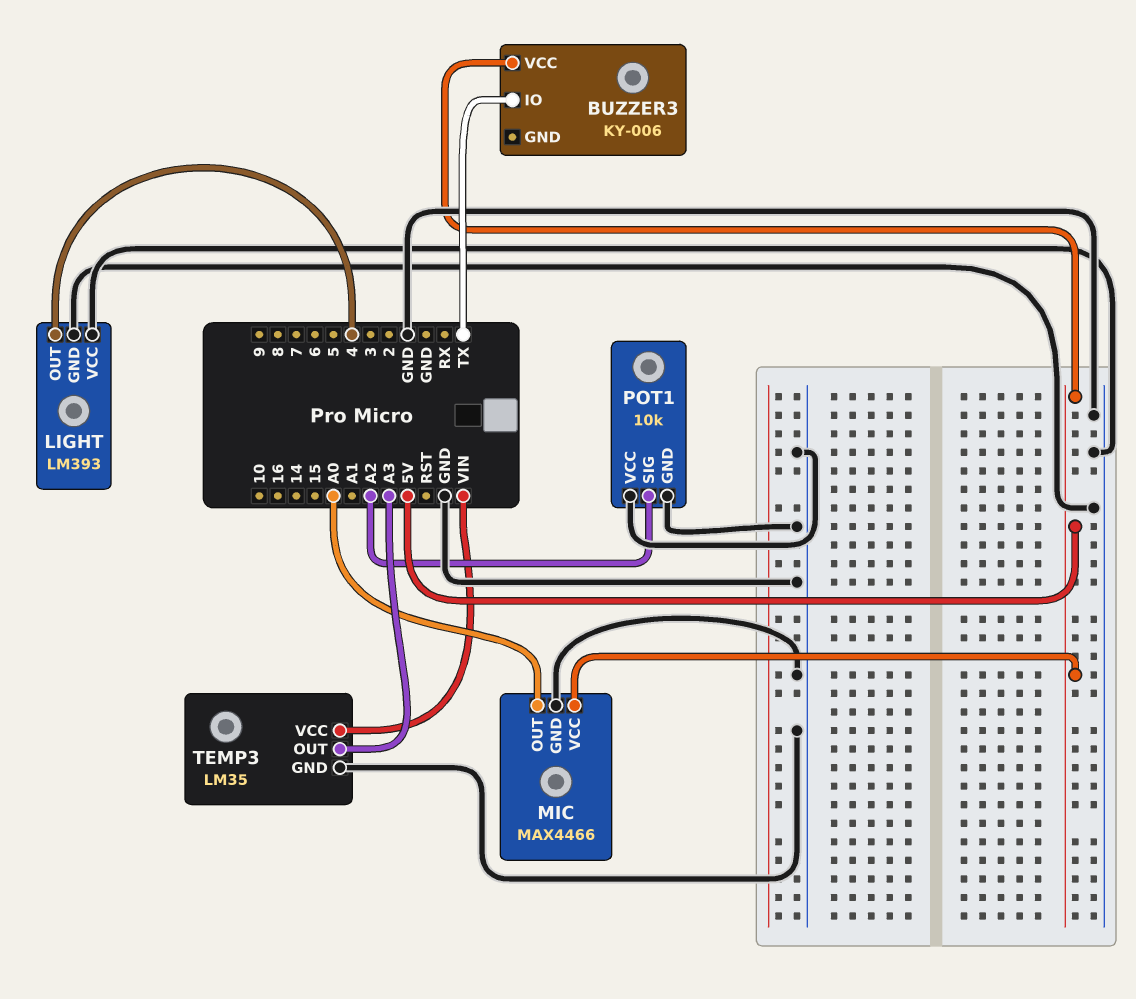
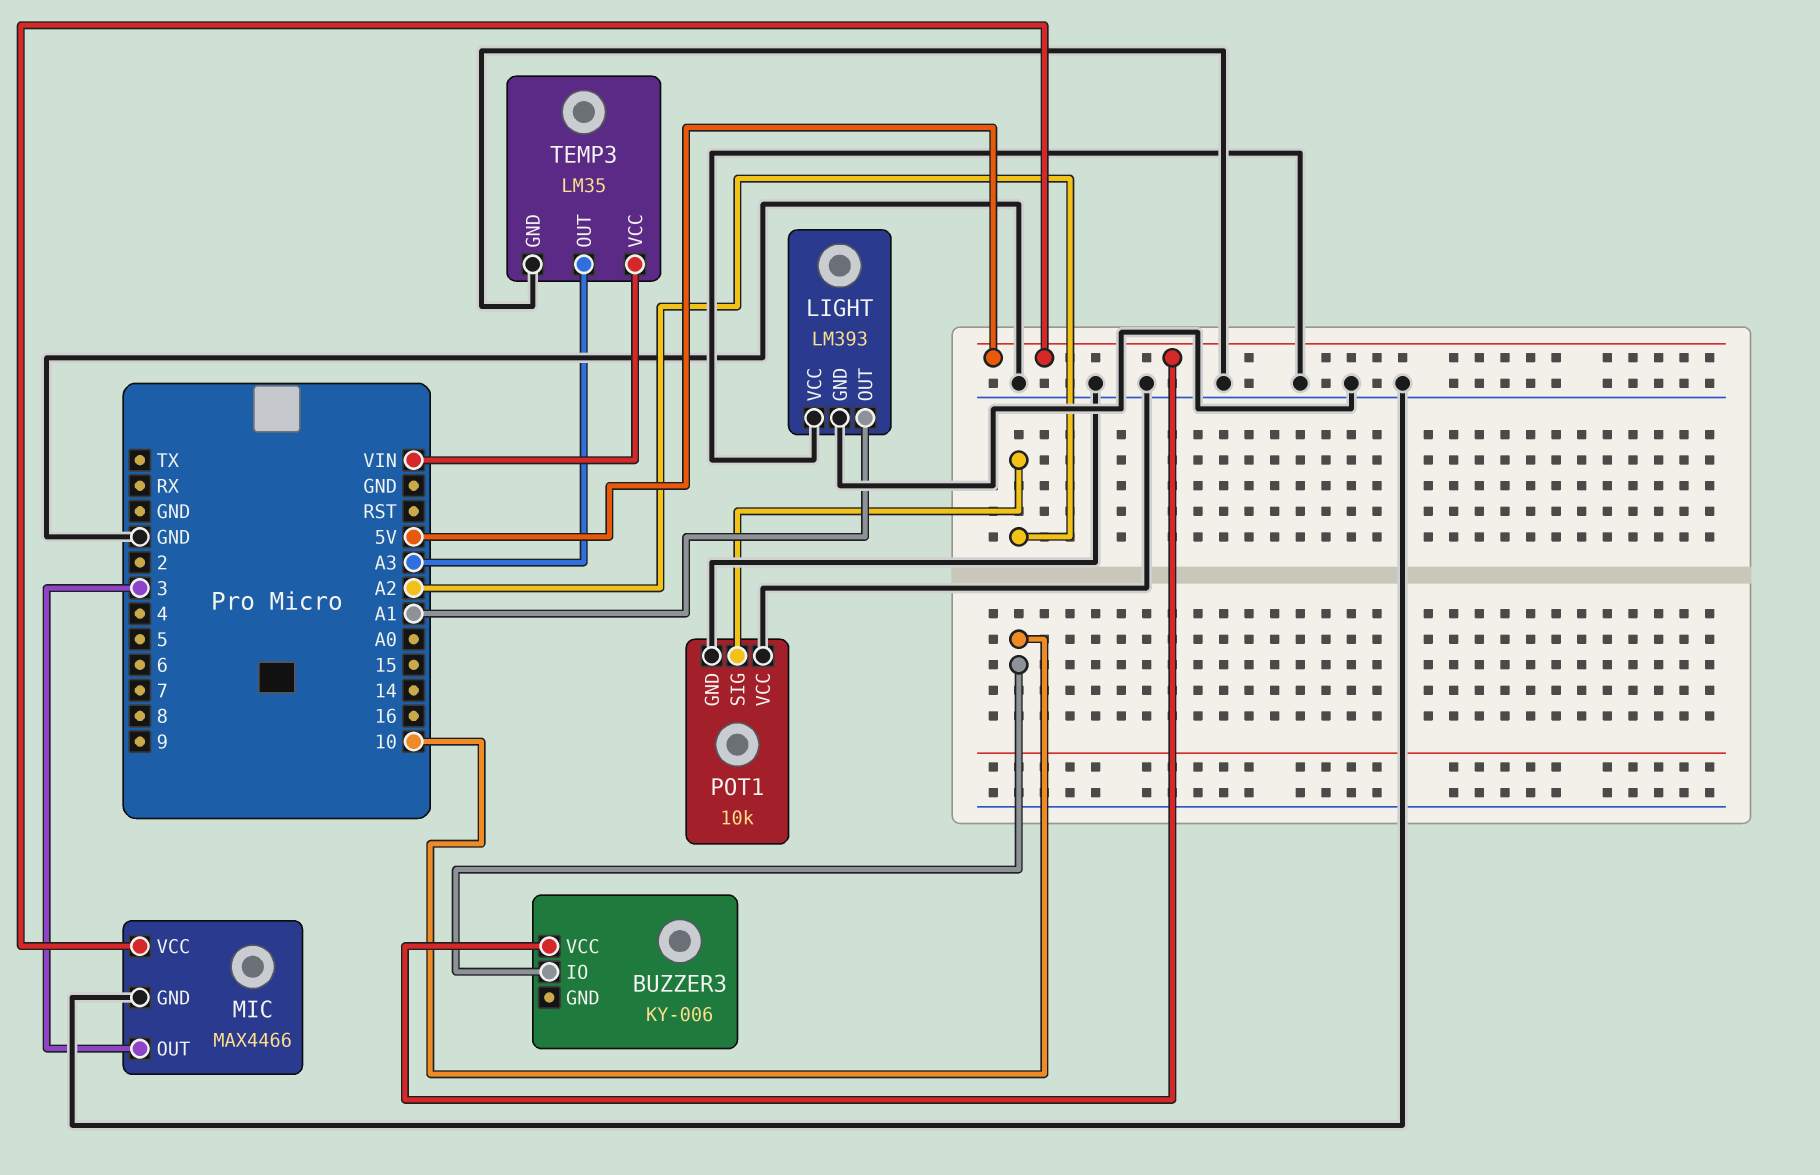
BUZZER3 pin IO: TX -> 10
LIGHT pin OUT: 4 -> A1
MIC pin OUT: A0 -> 3

